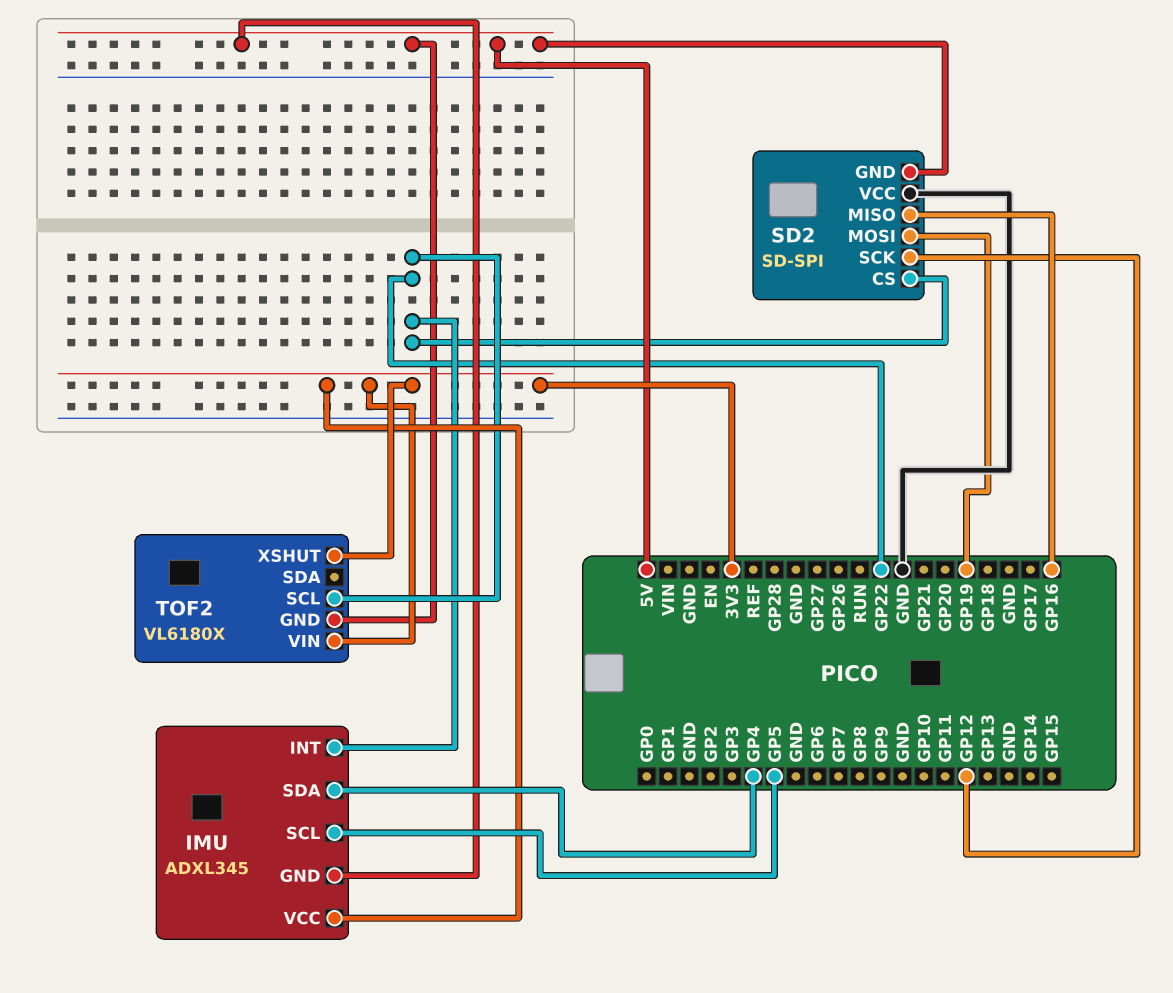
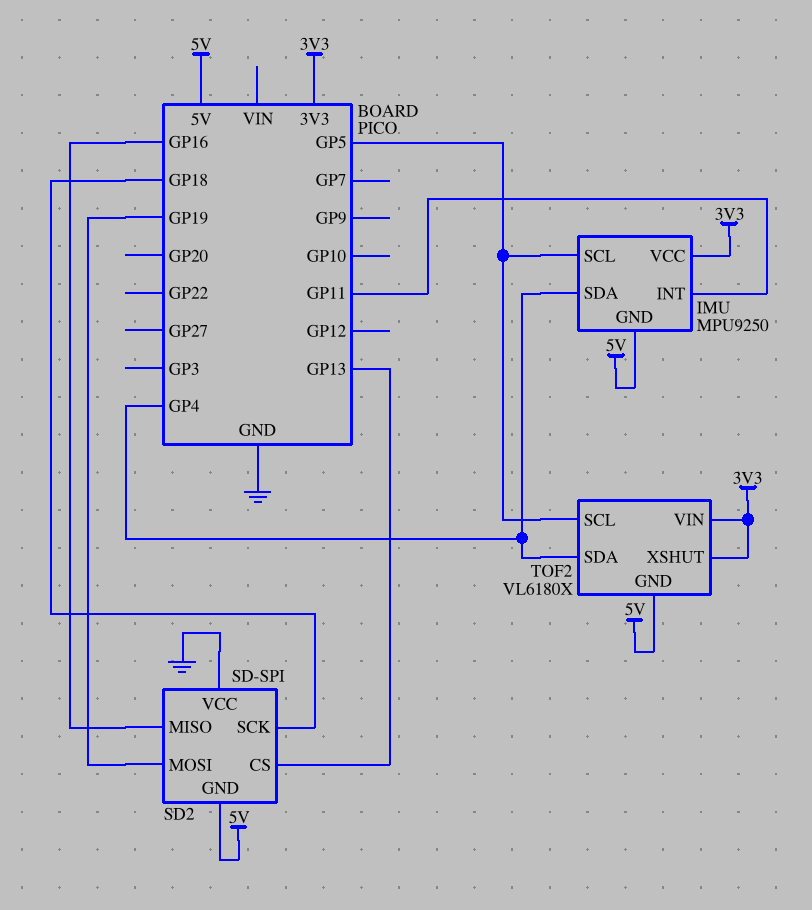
IMU: ADXL345 -> MPU9250
IMU pin INT: GP22 -> GP11
SD2 pin CS: GP22 -> GP13
SD2 pin SCK: GP12 -> GP18
TOF2 pin SCL: GP22 -> GP5
TOF2 pin SDA: none -> GP4

